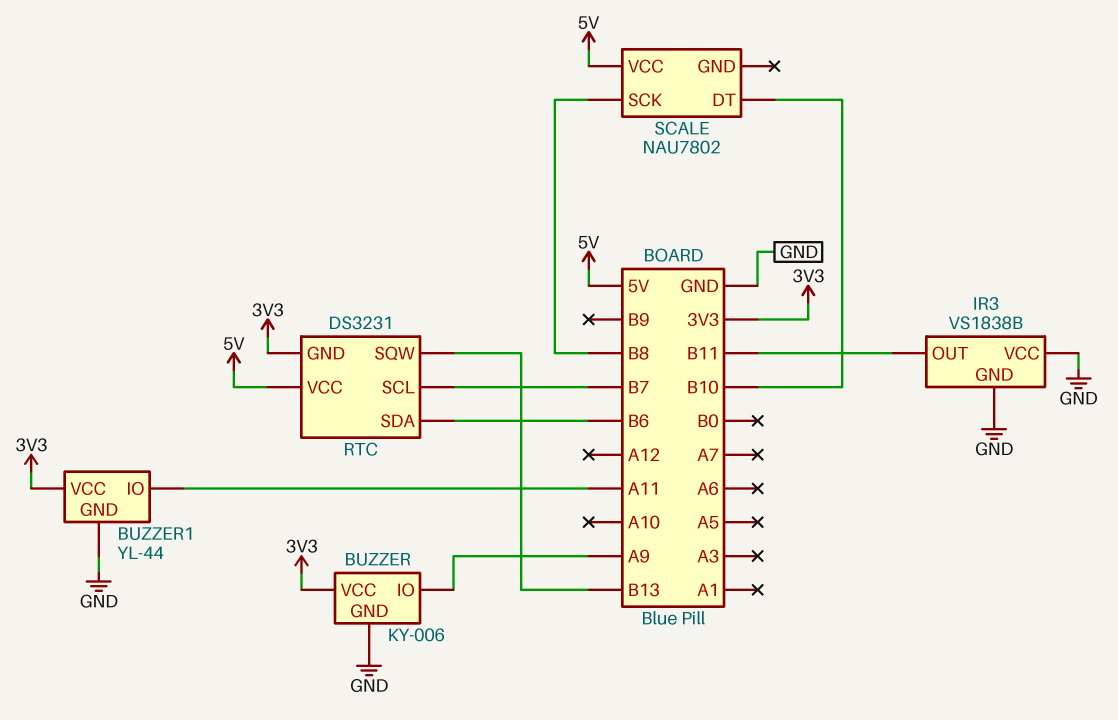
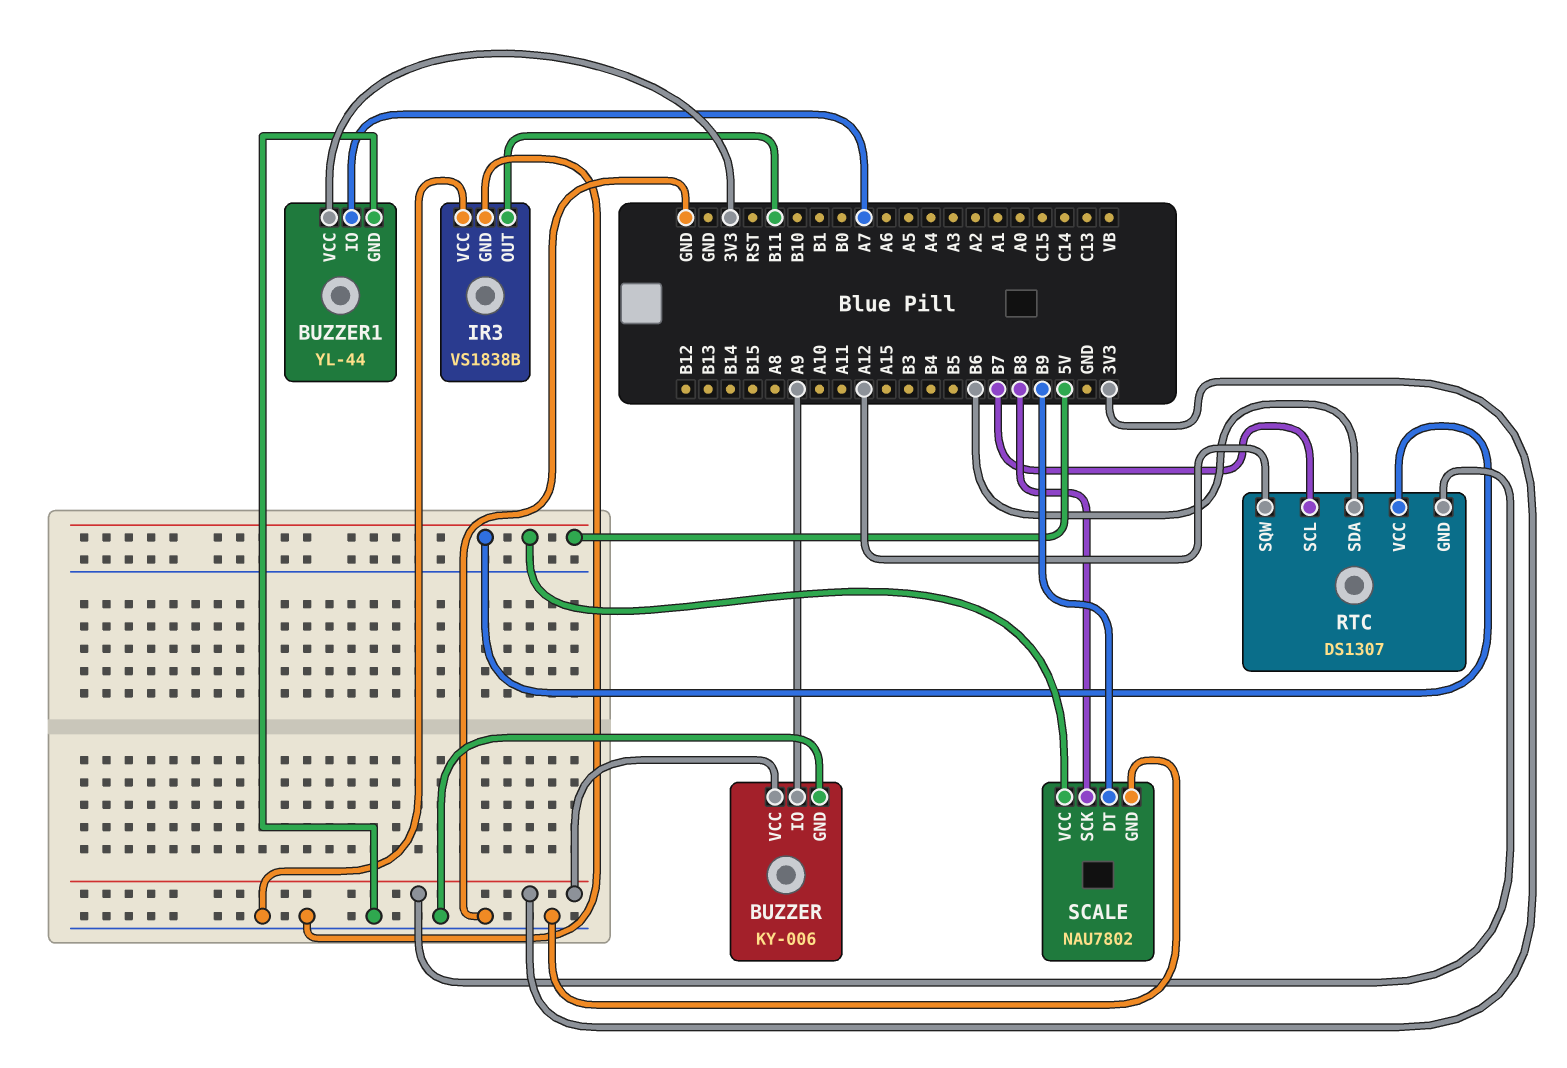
BUZZER1 pin IO: A11 -> A7
RTC: DS3231 -> DS1307
RTC pin SQW: B13 -> A12
SCALE pin DT: B10 -> B9
SCALE pin GND: none -> GND

